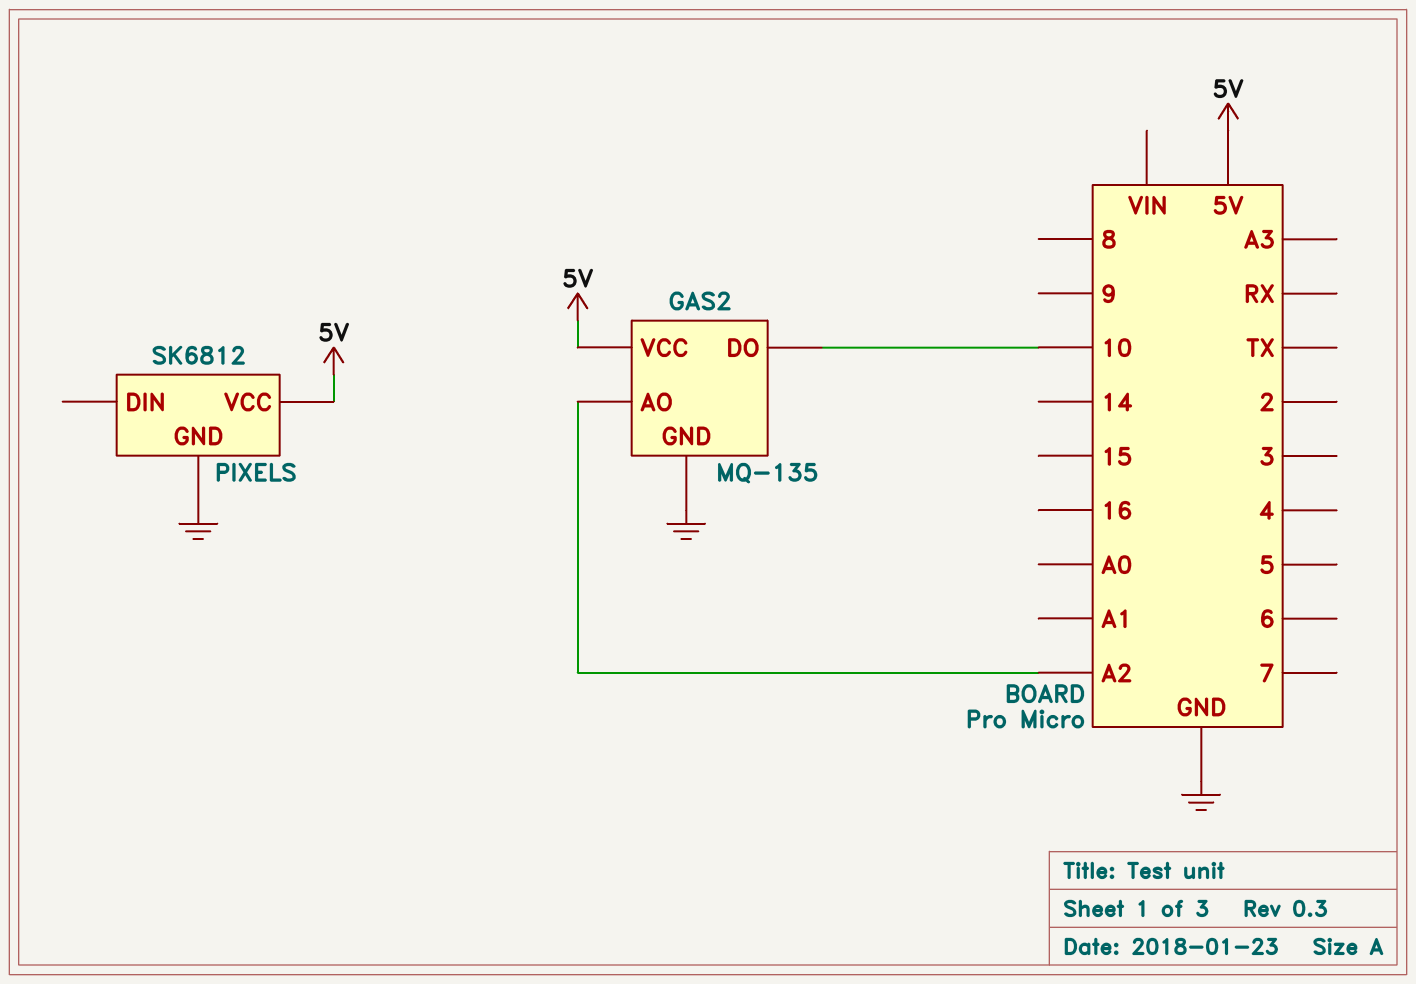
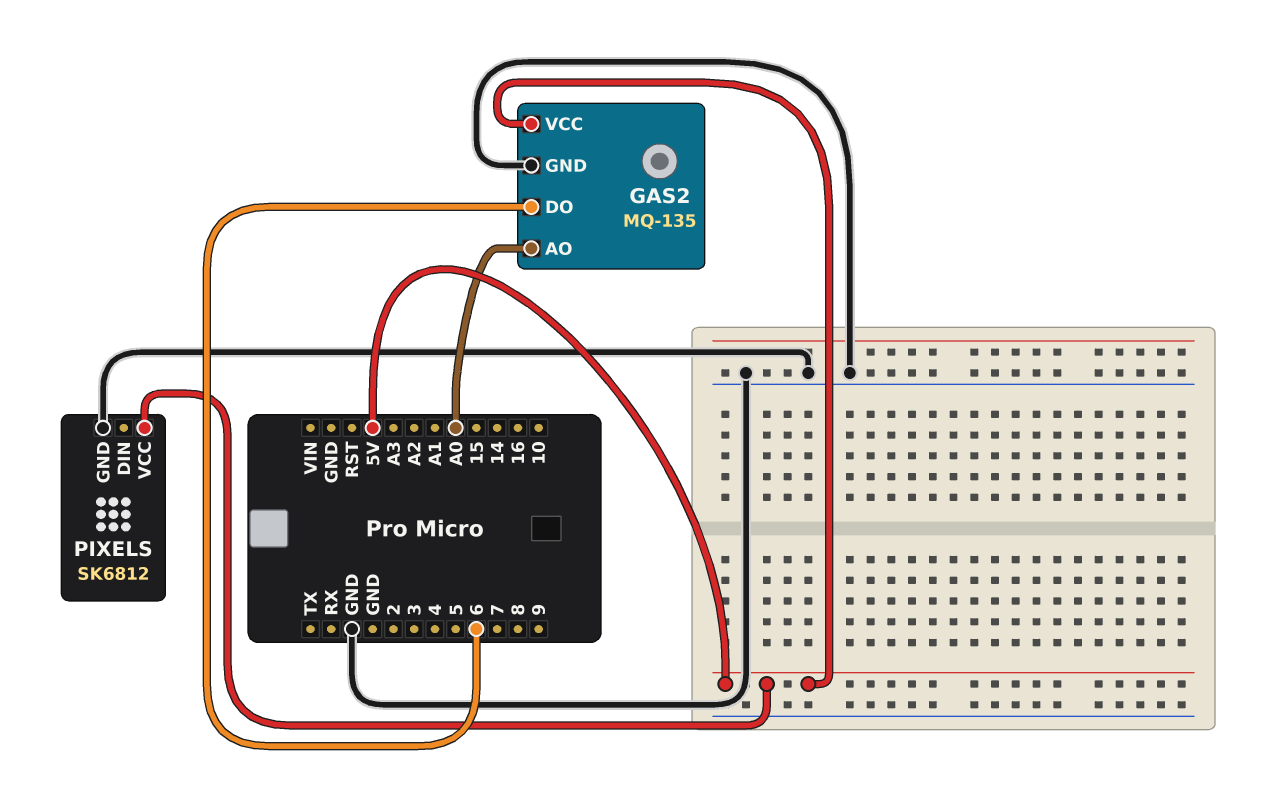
GAS2 pin AO: A2 -> A0
GAS2 pin DO: 10 -> 6

